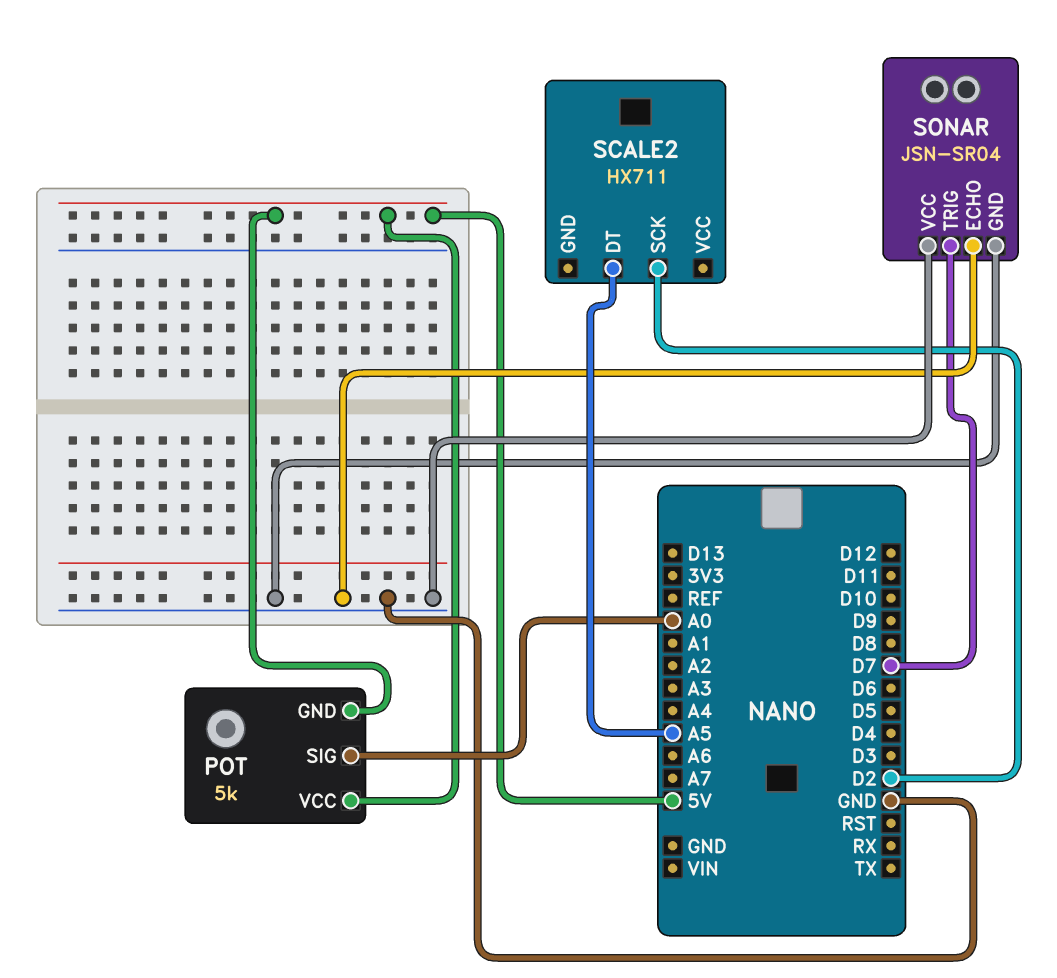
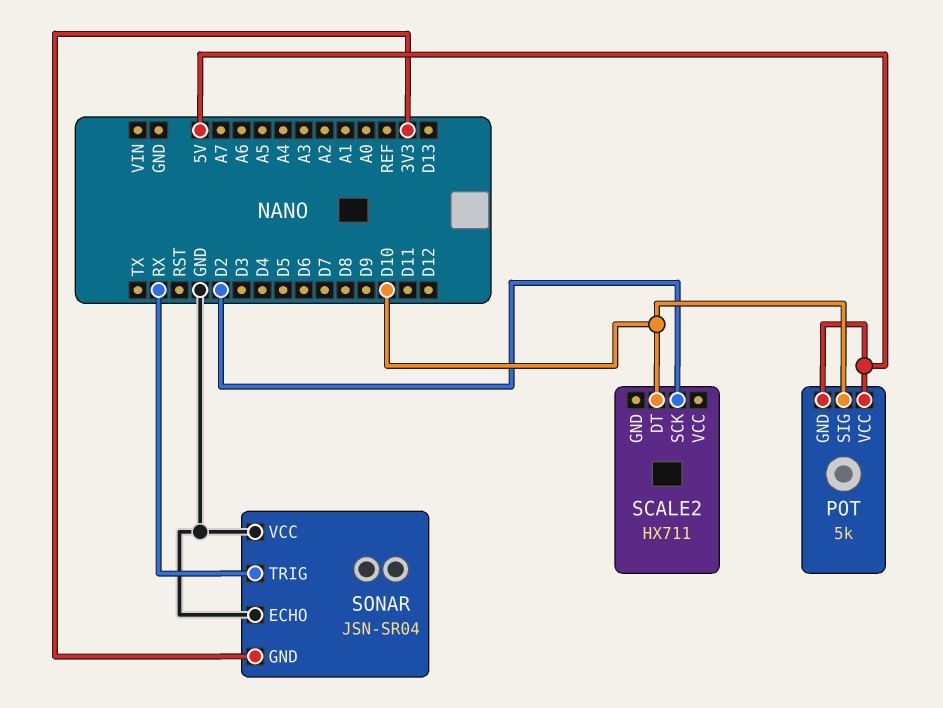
POT pin SIG: A0 -> D10
SCALE2 pin DT: A5 -> D10
SONAR pin GND: GND -> 3V3
SONAR pin TRIG: D7 -> RX

